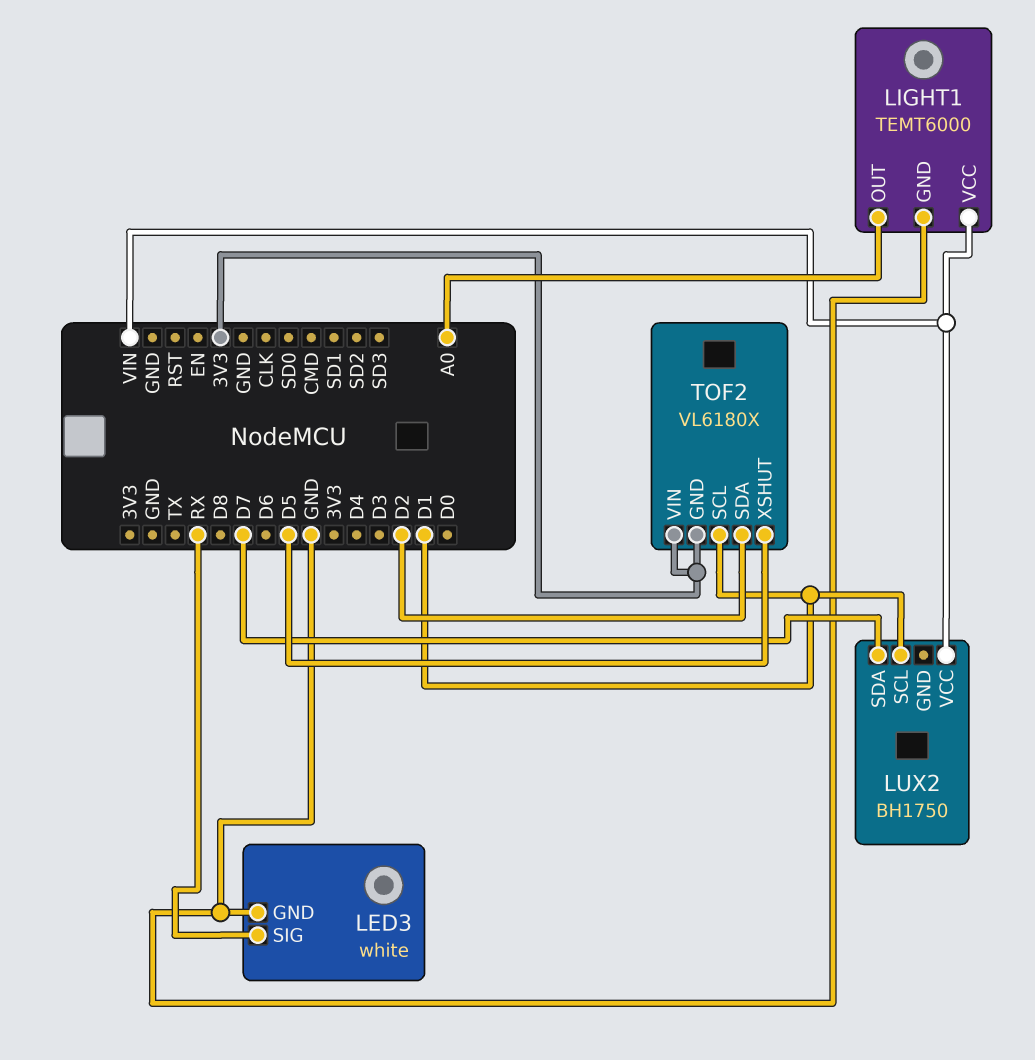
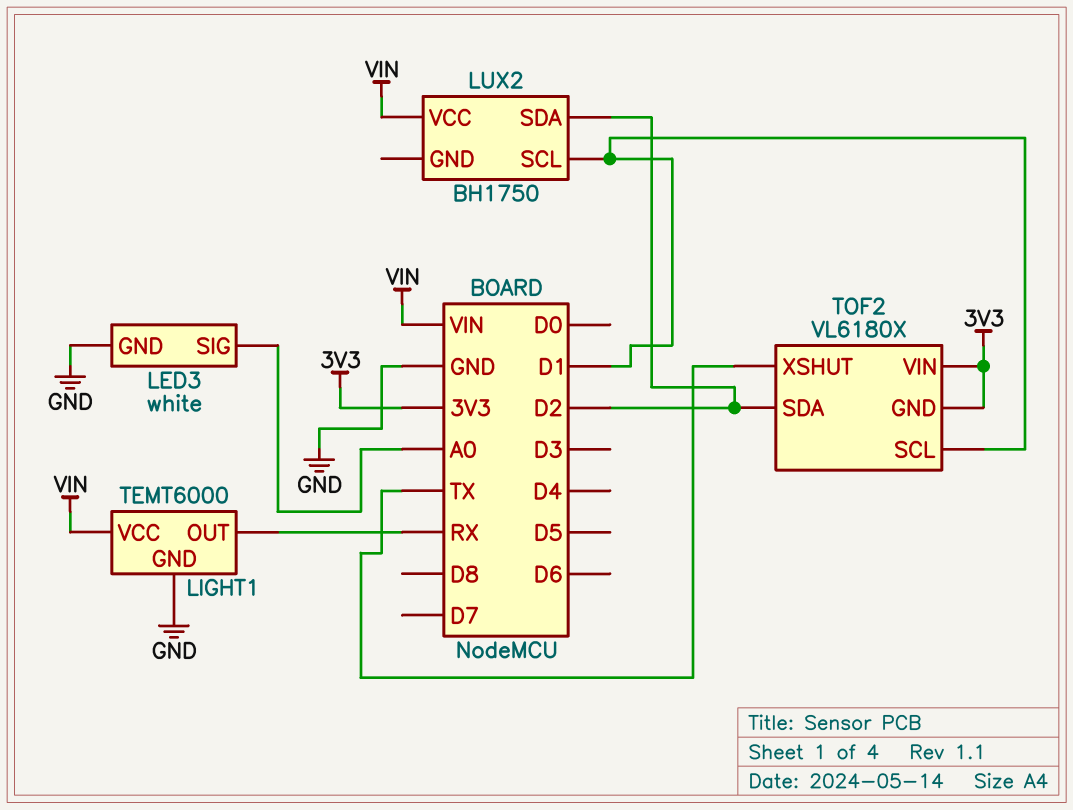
LED3 pin SIG: RX -> A0
LIGHT1 pin OUT: A0 -> RX
LUX2 pin SDA: D7 -> D2
TOF2 pin XSHUT: D5 -> TX

